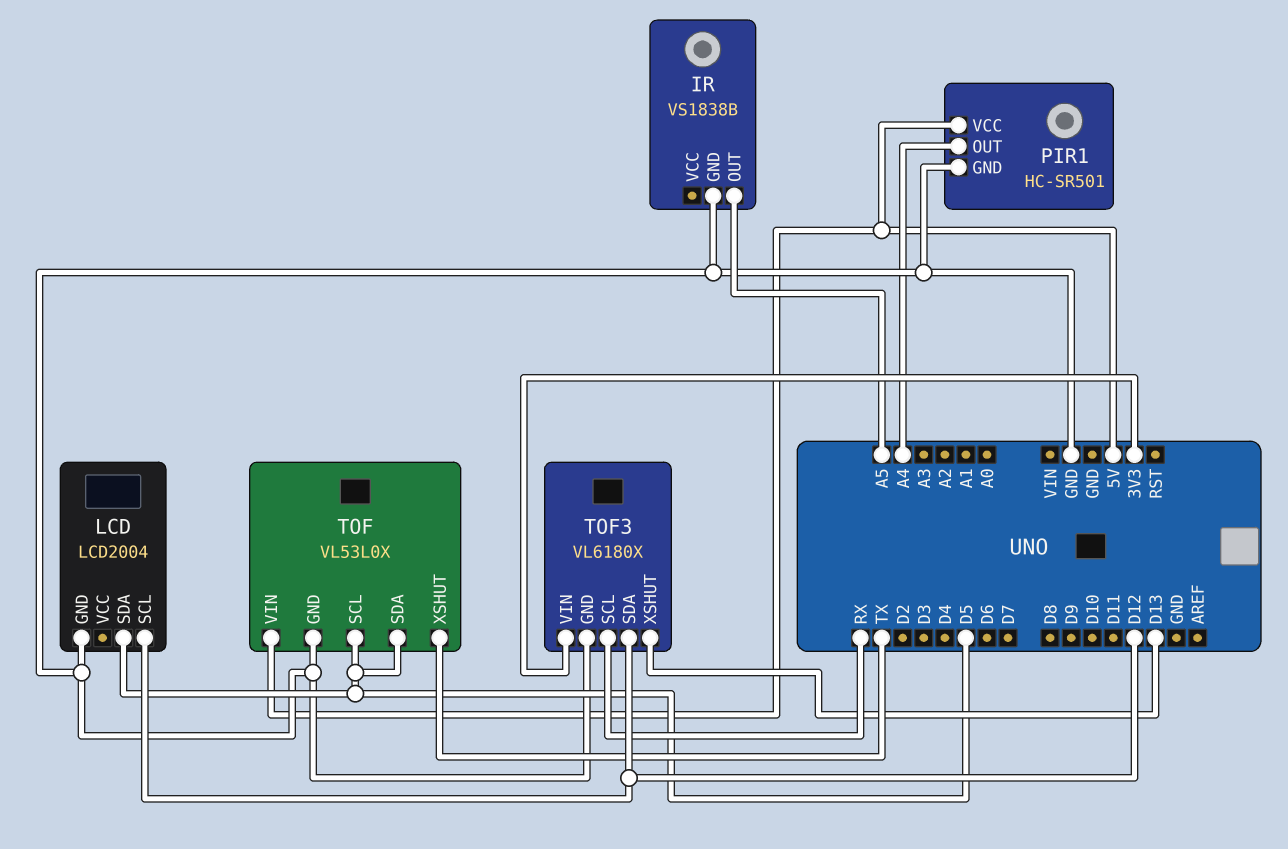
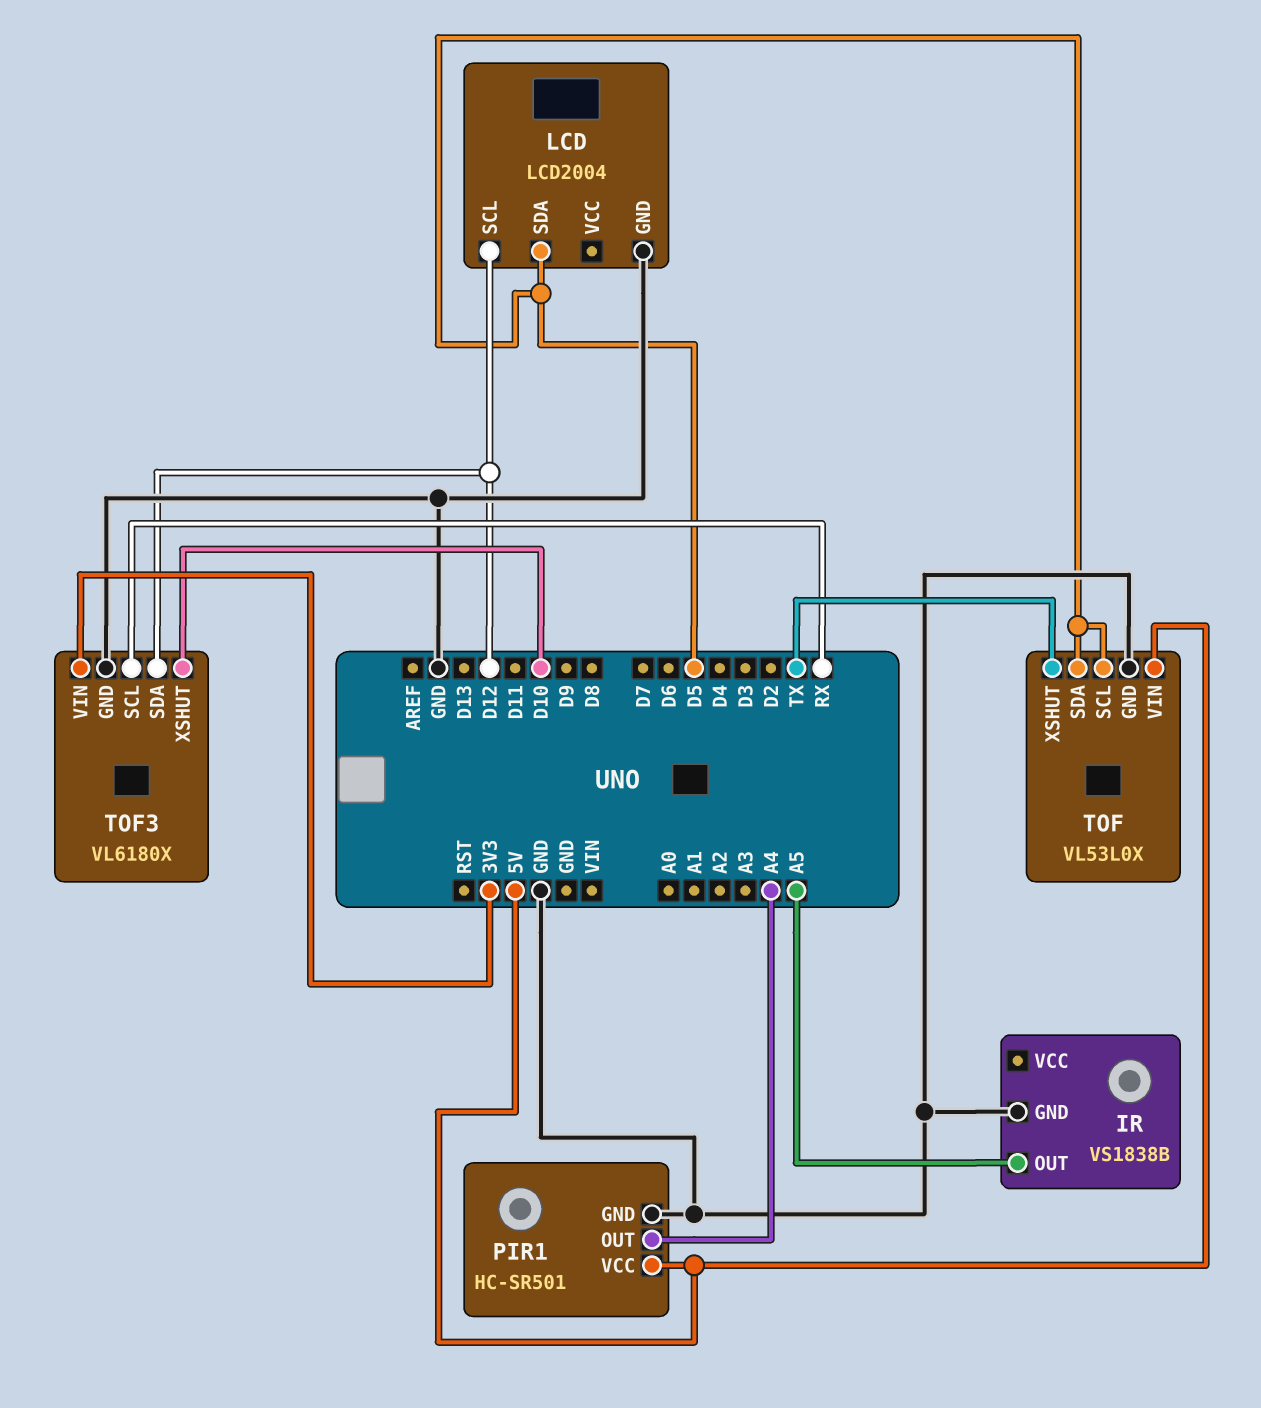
TOF3 pin XSHUT: D13 -> D10

